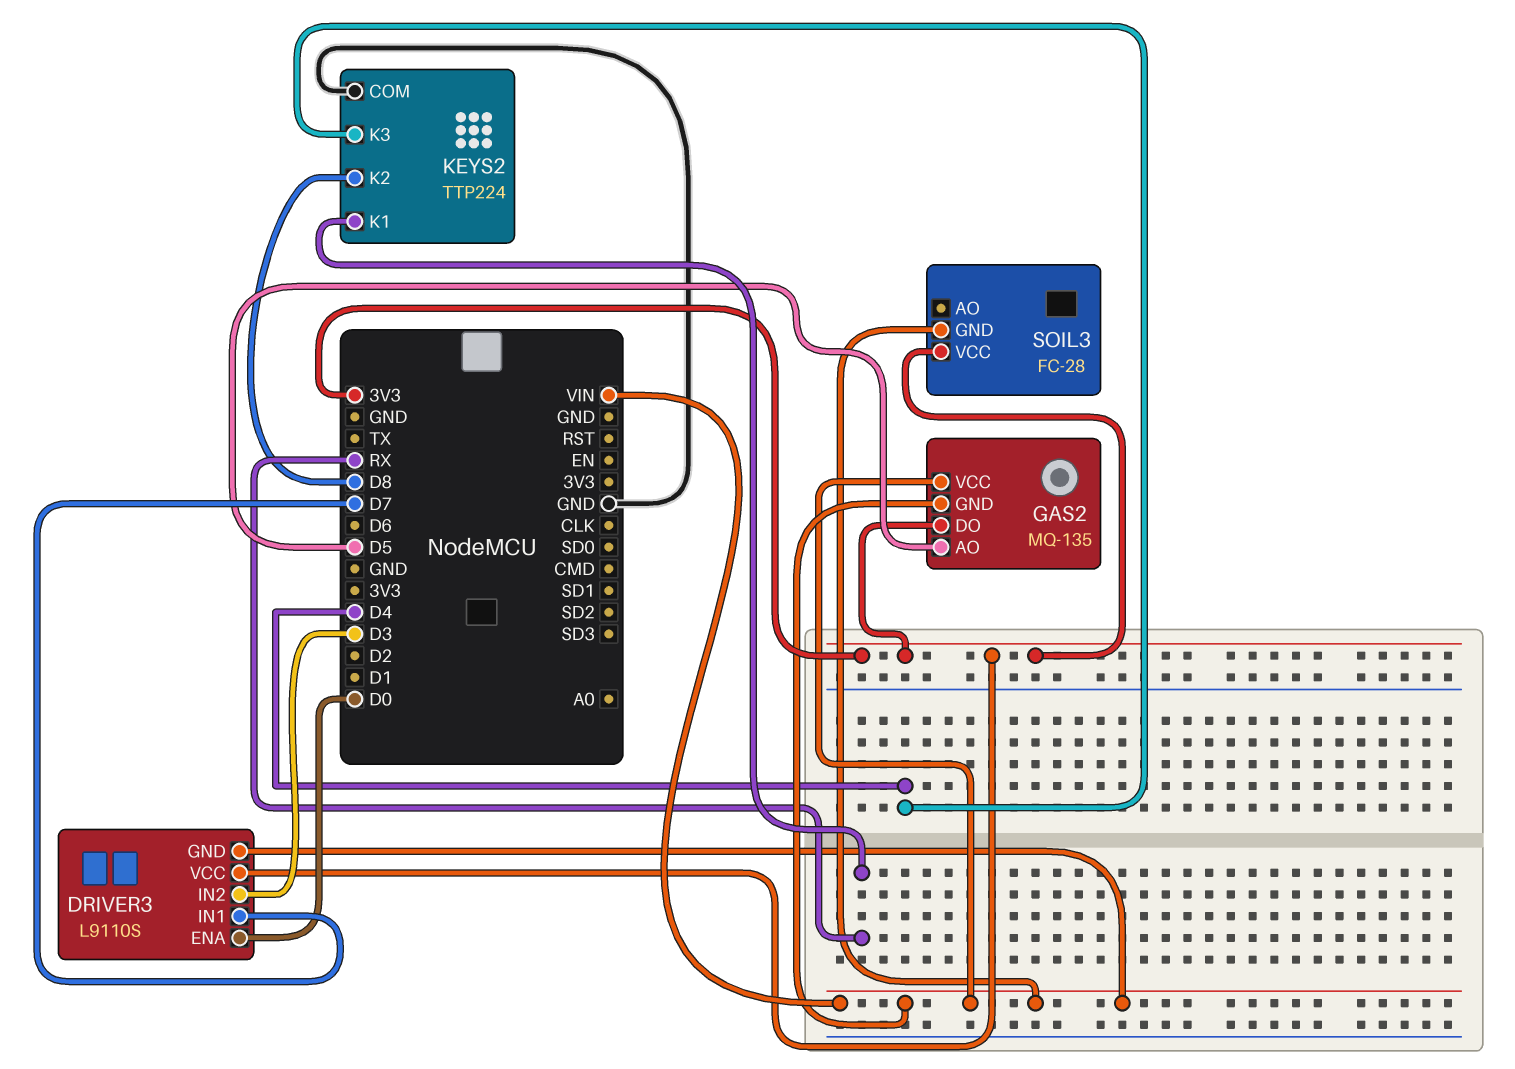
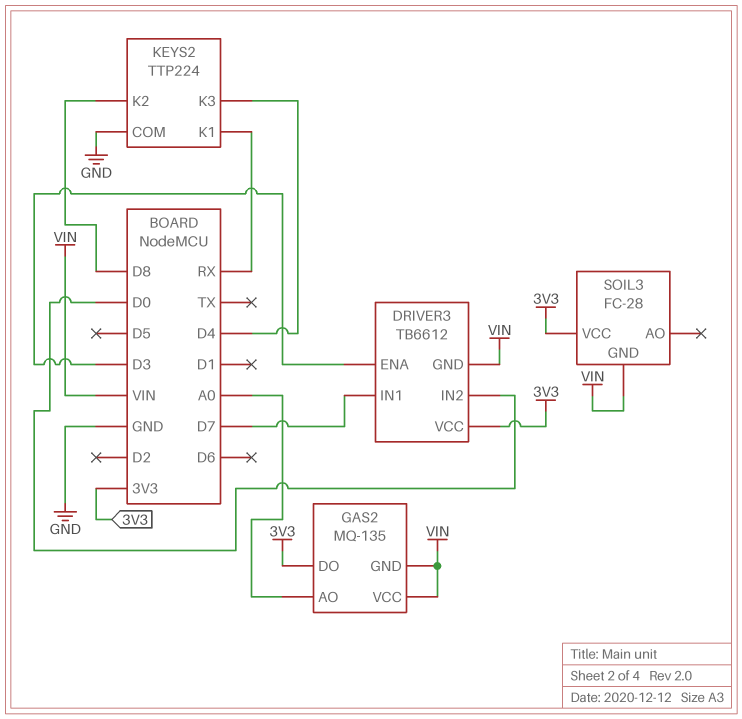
DRIVER3: L9110S -> TB6612
DRIVER3 pin ENA: D0 -> D3
DRIVER3 pin IN2: D3 -> D0
GAS2 pin AO: D5 -> A0

